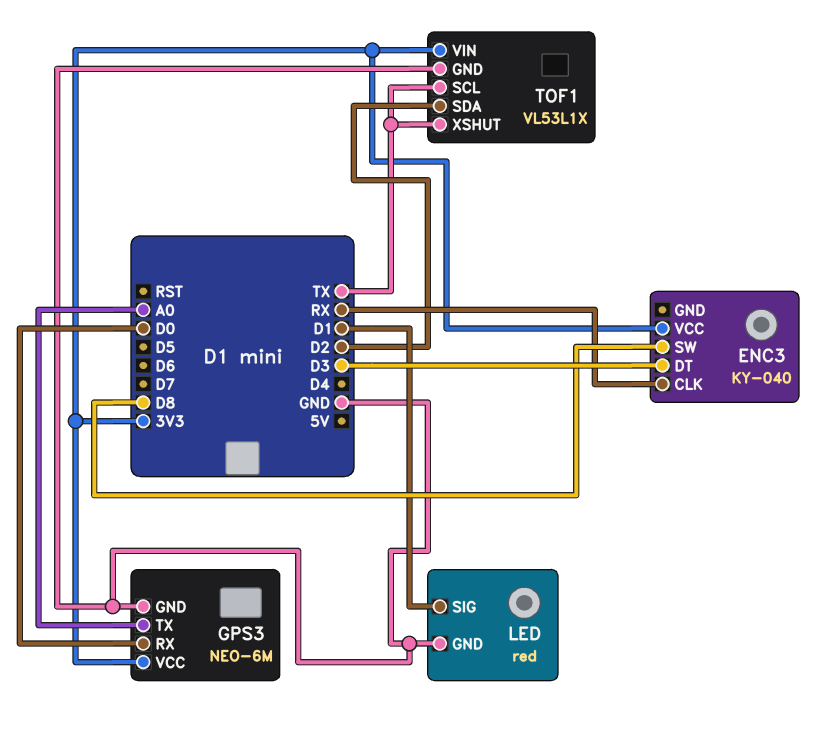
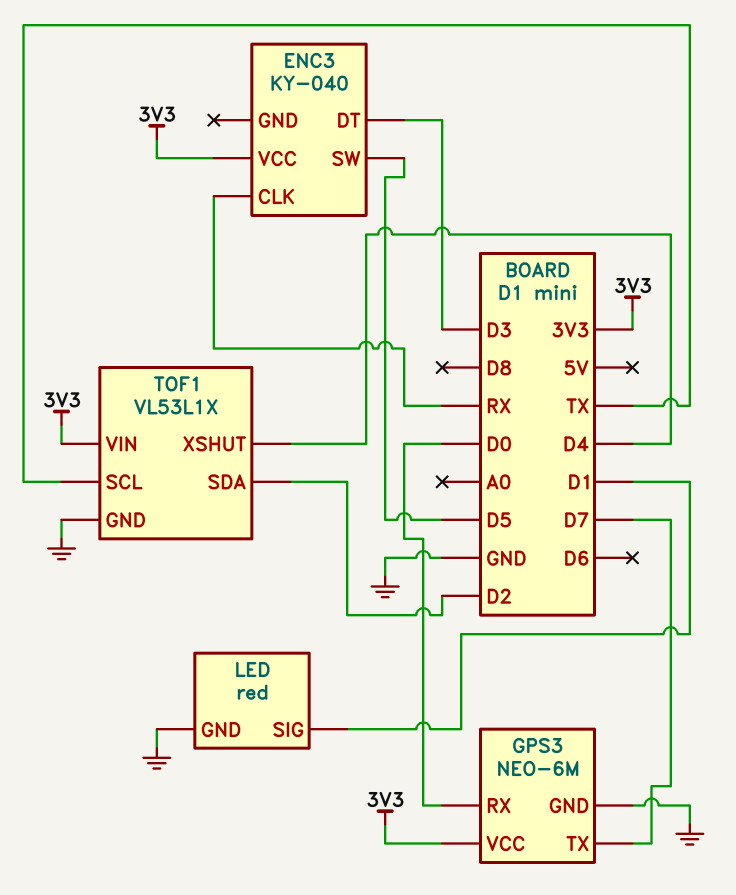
ENC3 pin SW: D8 -> D5
GPS3 pin TX: A0 -> D7
TOF1 pin XSHUT: TX -> D4

